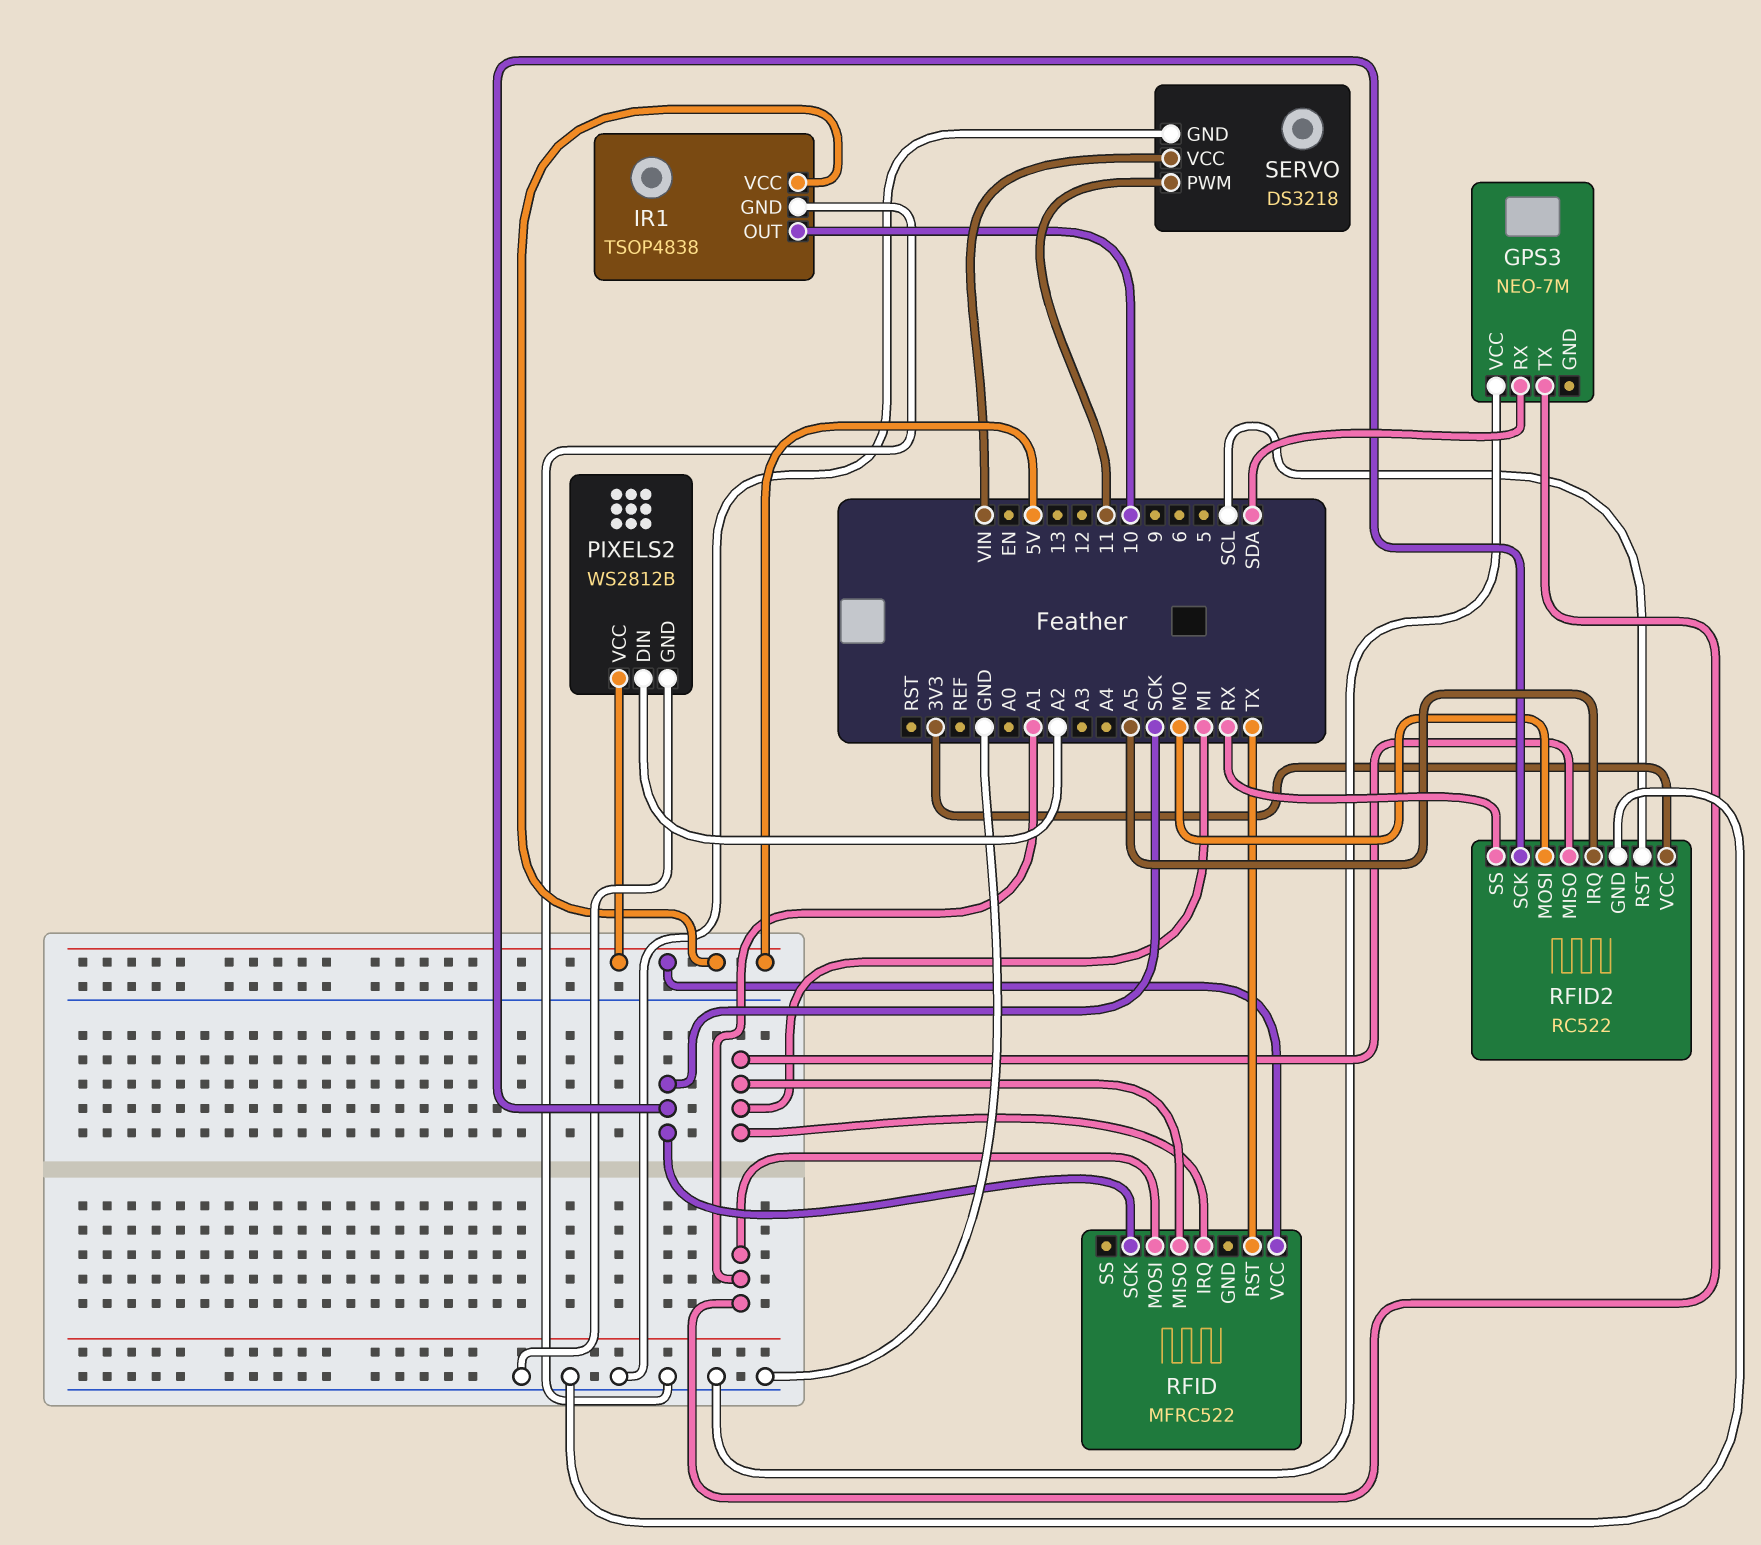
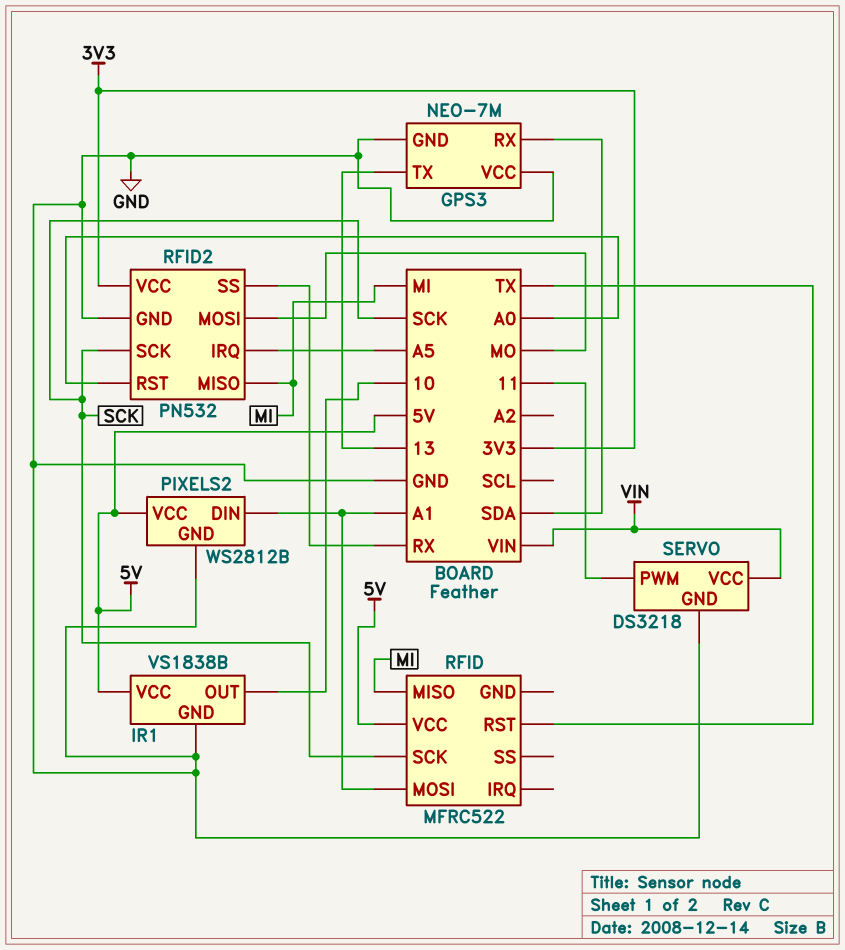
GPS3 pin GND: none -> GND
GPS3 pin TX: A1 -> 13
IR1: TSOP4838 -> VS1838B
PIXELS2 pin DIN: A2 -> A1
RFID pin IRQ: MI -> none
RFID2: RC522 -> PN532
RFID2 pin RST: SCL -> A0

